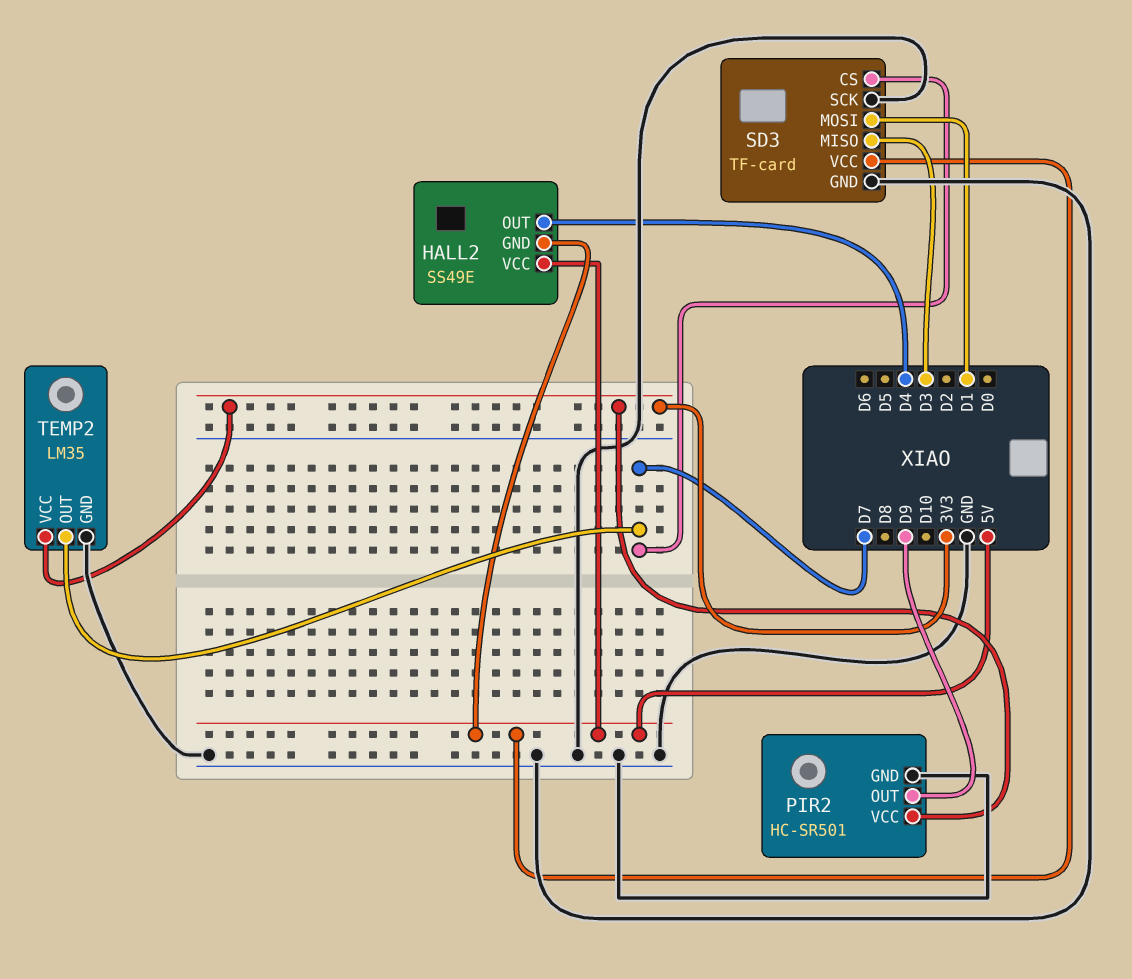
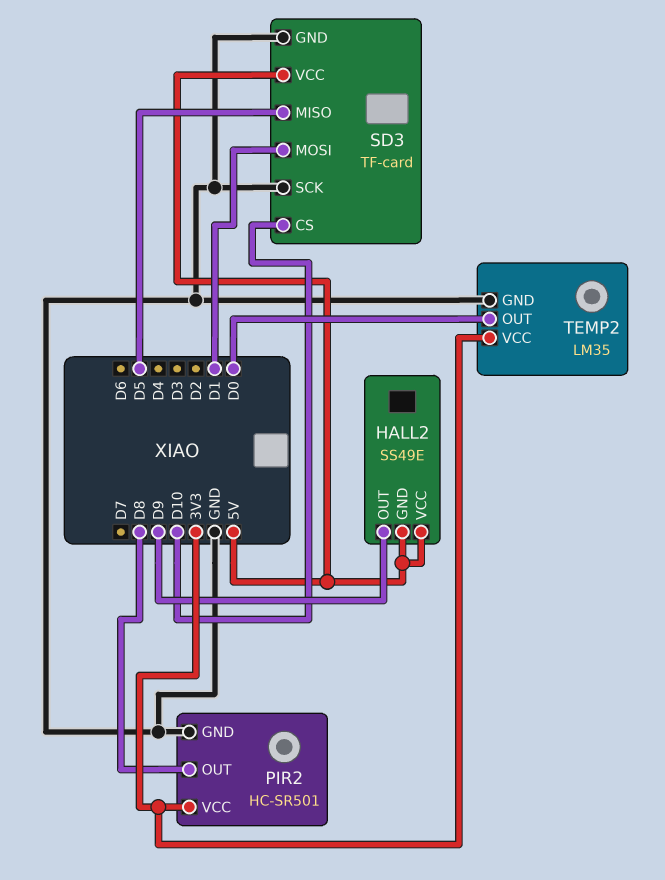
HALL2 pin OUT: D4 -> D9
PIR2 pin OUT: D9 -> D8
SD3 pin CS: D7 -> D10
SD3 pin MISO: D3 -> D5
TEMP2 pin OUT: D7 -> D0

